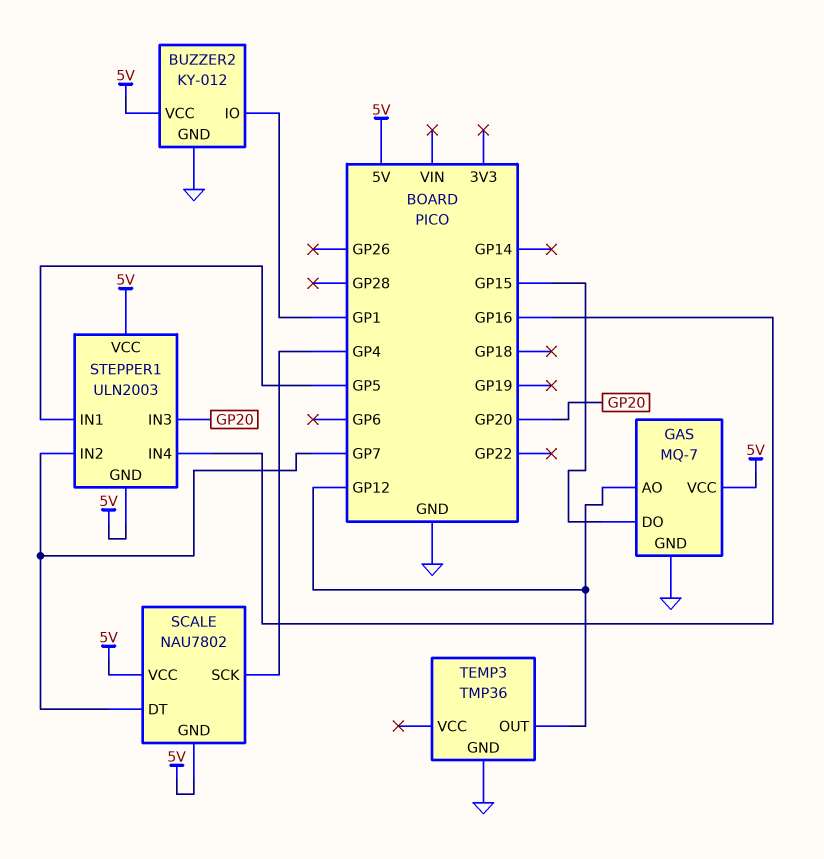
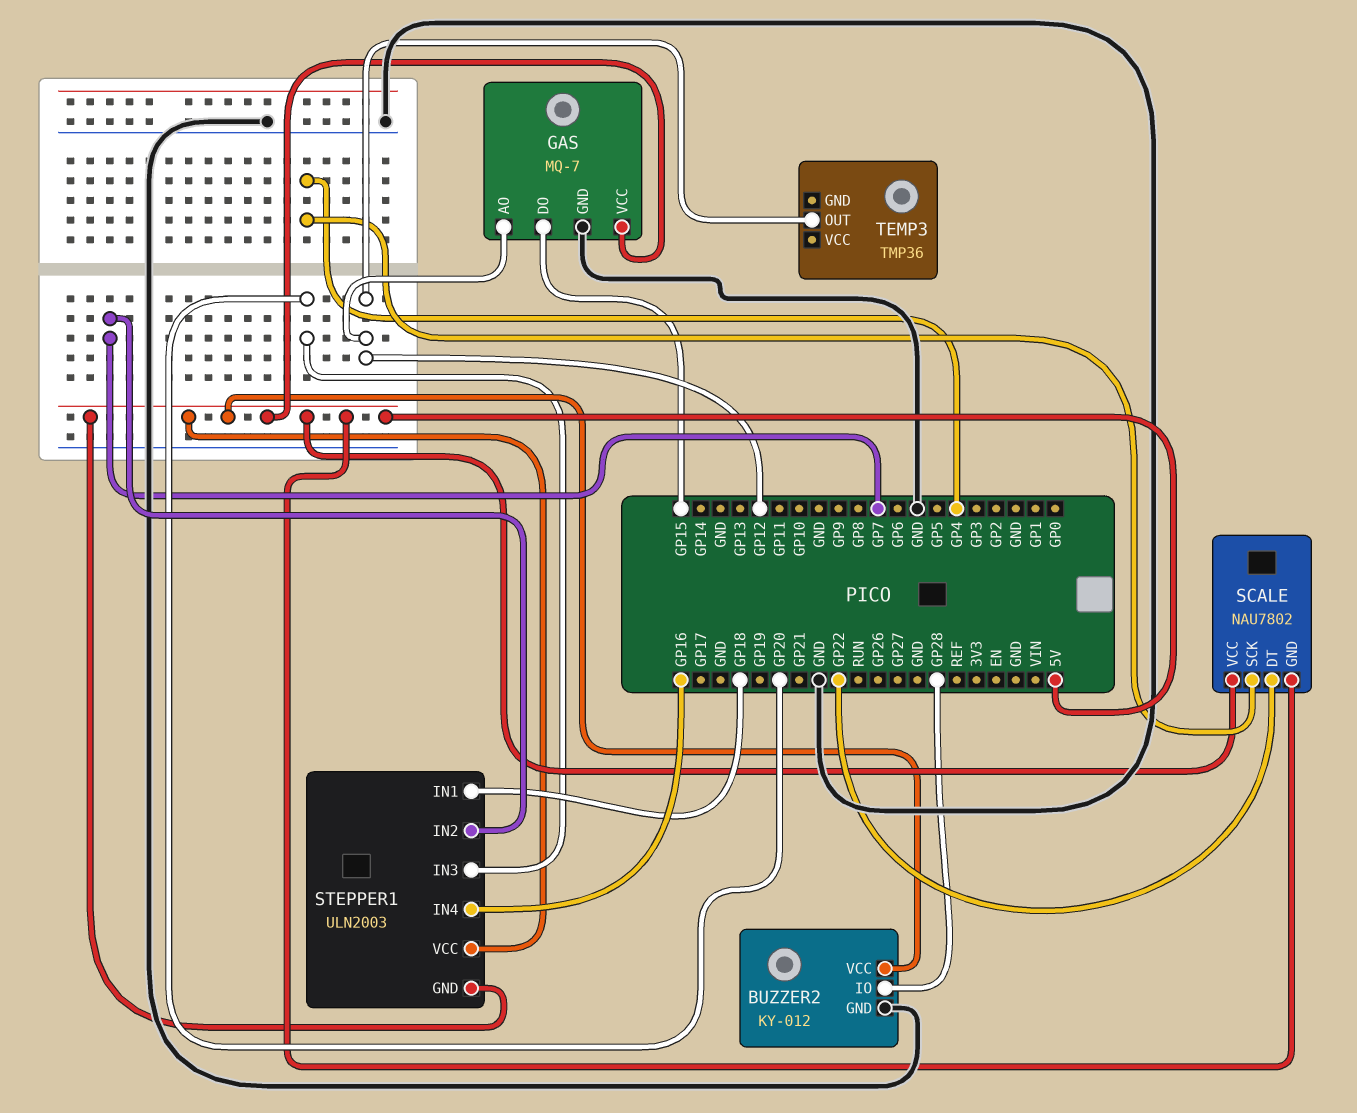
BUZZER2 pin IO: GP1 -> GP28
SCALE pin DT: GP7 -> GP22
STEPPER1 pin IN1: GP5 -> GP18
TEMP3 pin GND: GND -> none

